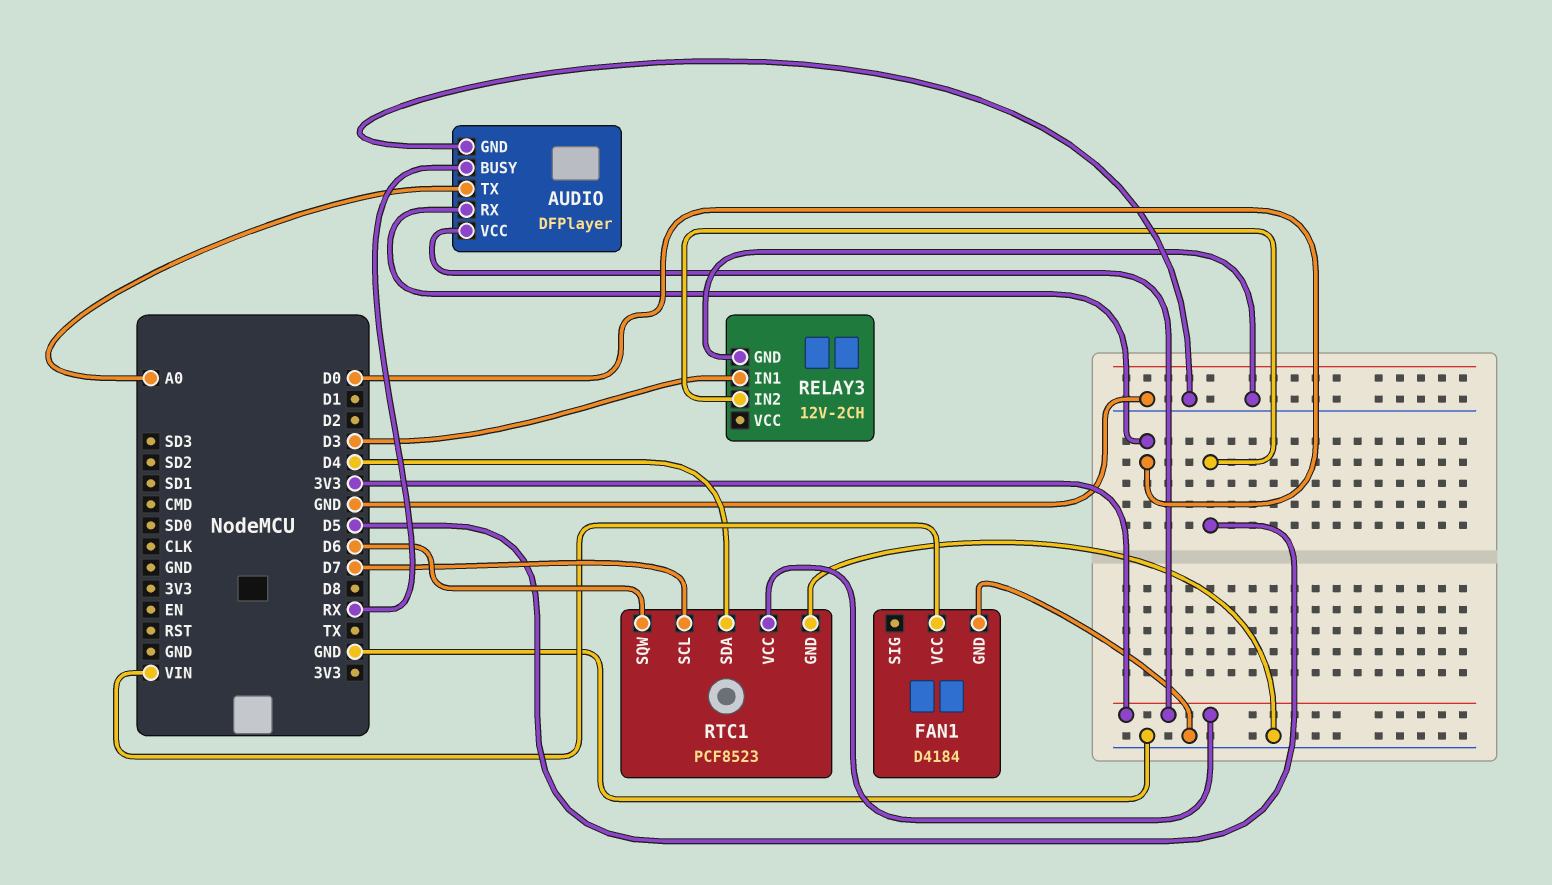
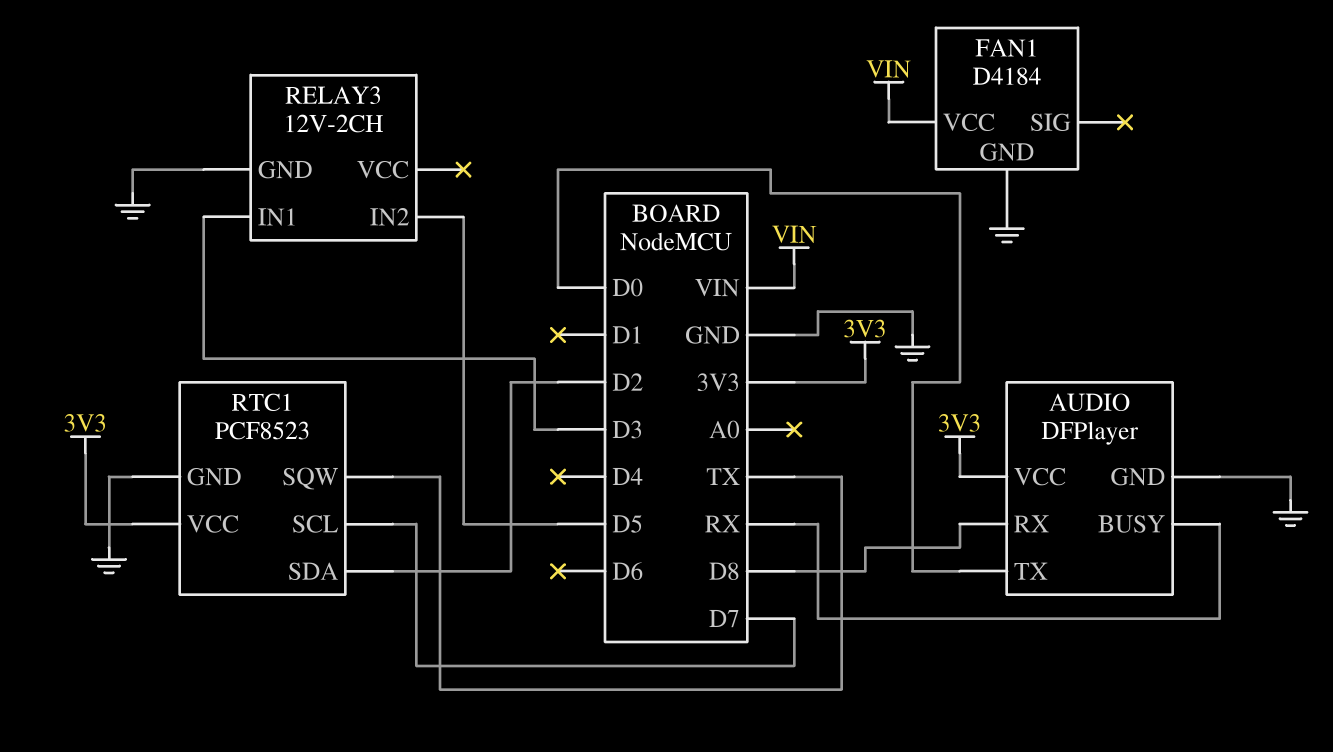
AUDIO pin RX: D0 -> D8
AUDIO pin TX: A0 -> D0
RTC1 pin SDA: D4 -> D2
RTC1 pin SQW: D6 -> TX

